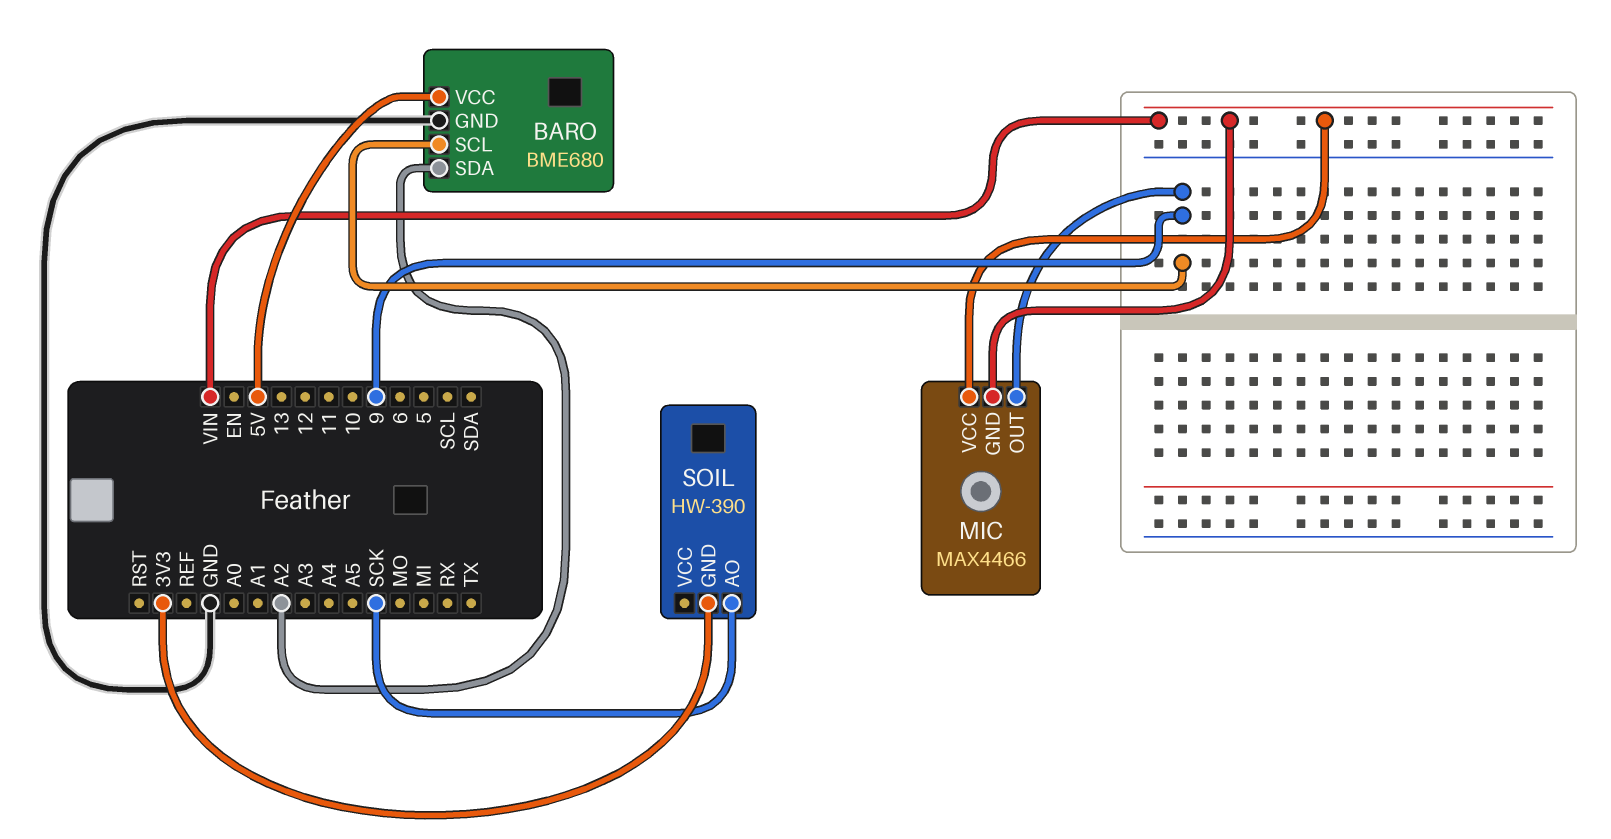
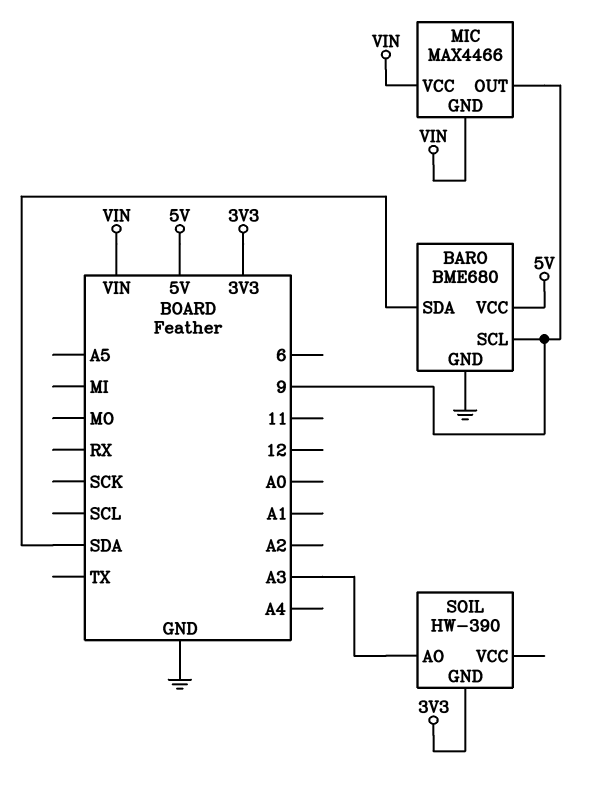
BARO pin SDA: A2 -> SDA
SOIL pin AO: SCK -> A3

